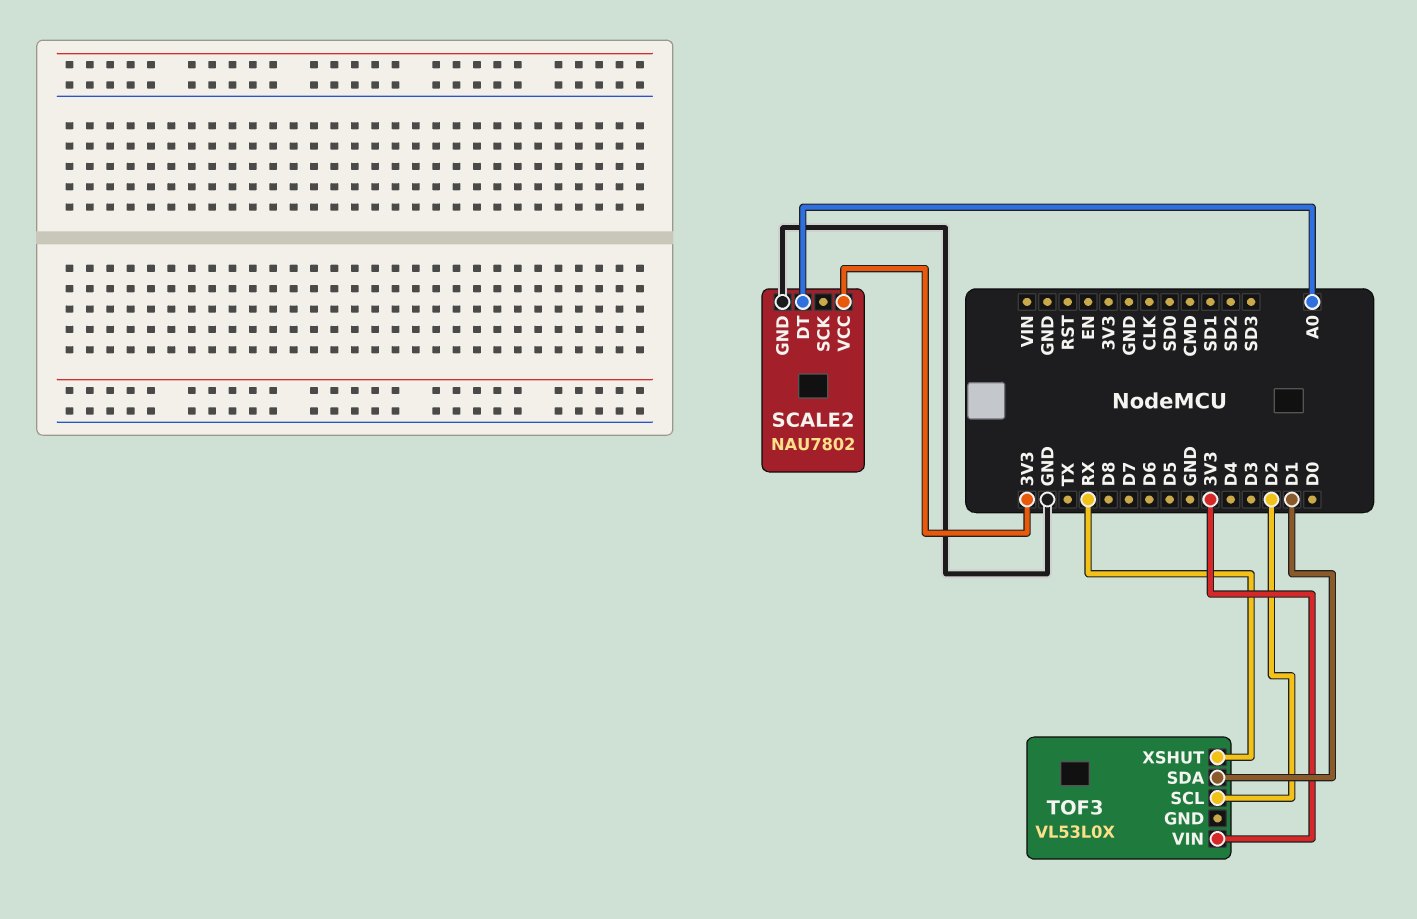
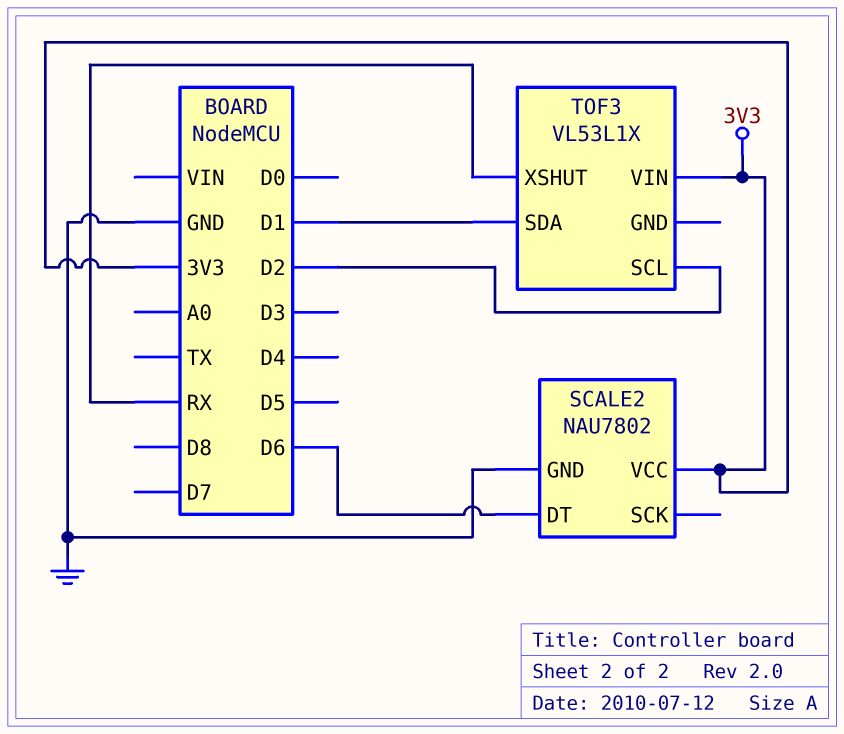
SCALE2 pin DT: A0 -> D6
TOF3: VL53L0X -> VL53L1X

